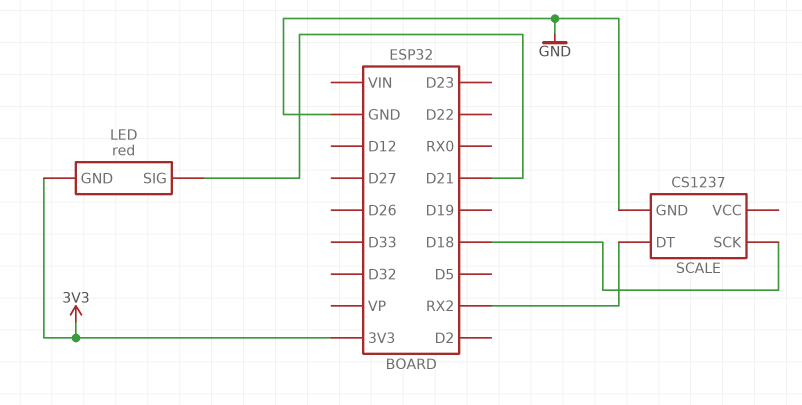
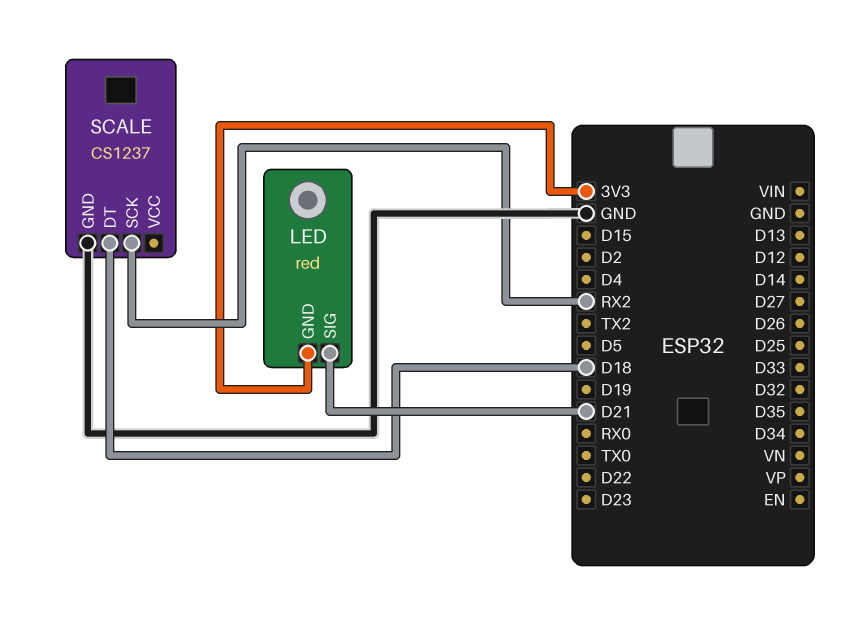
SCALE pin DT: RX2 -> D18
SCALE pin SCK: D18 -> RX2

